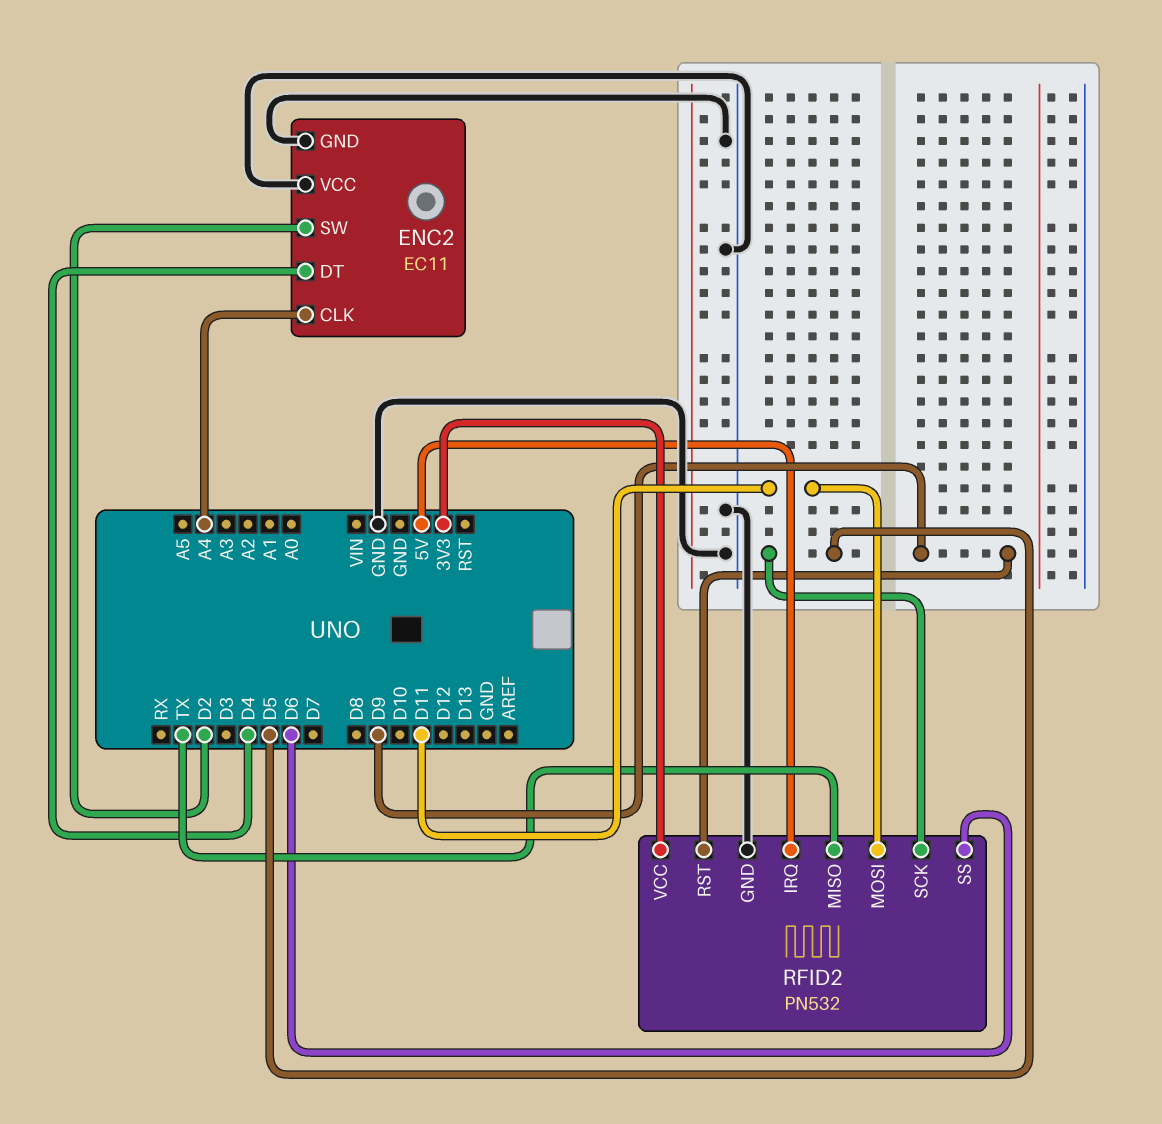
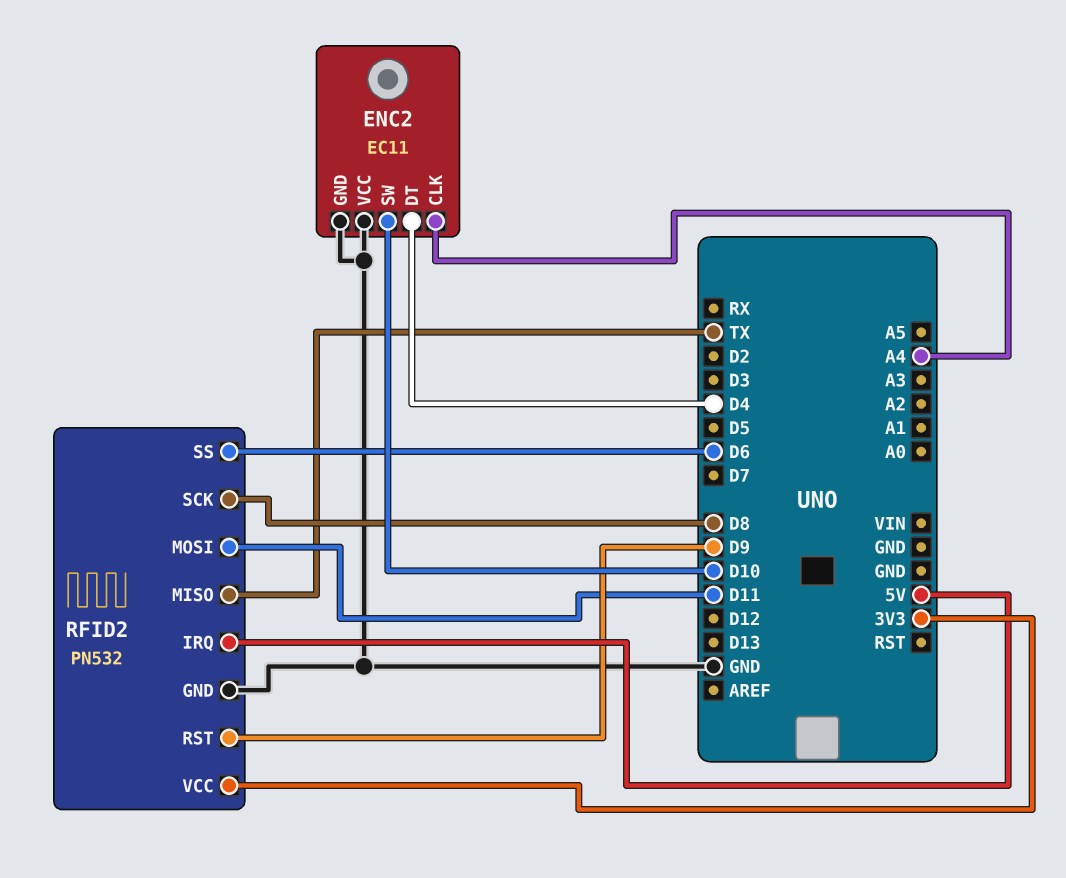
ENC2 pin SW: D2 -> D10
RFID2 pin SCK: D5 -> D8

